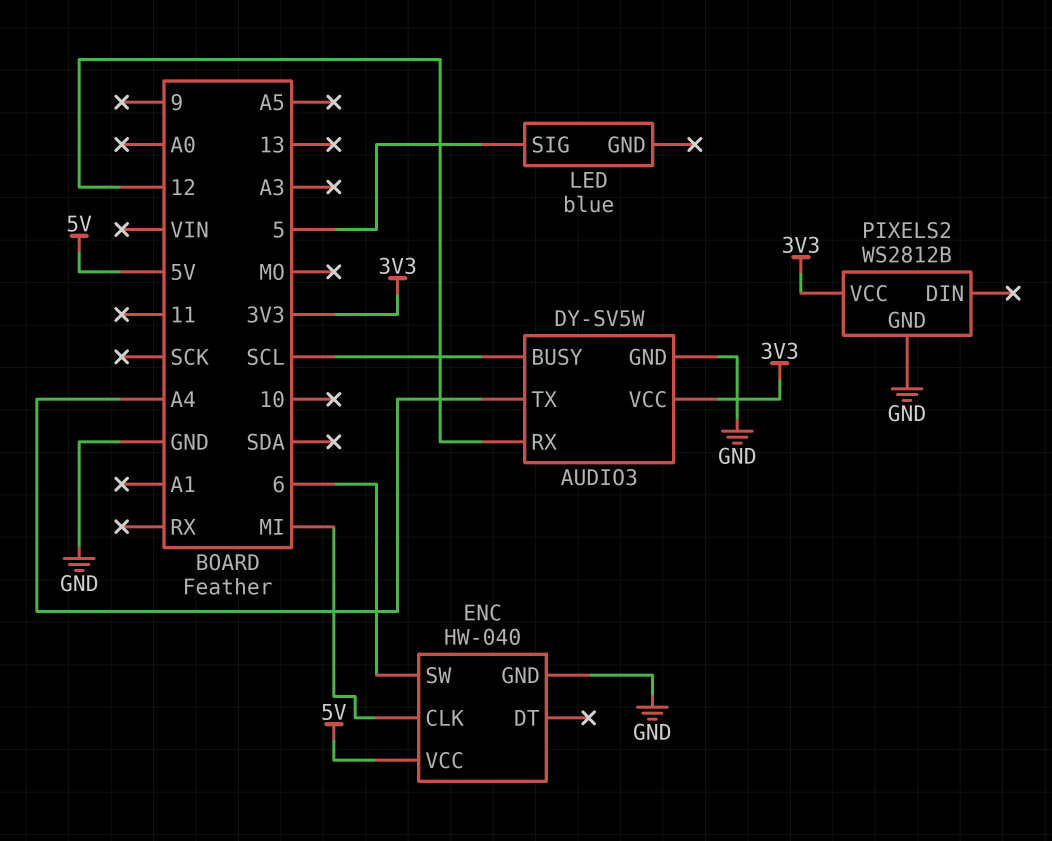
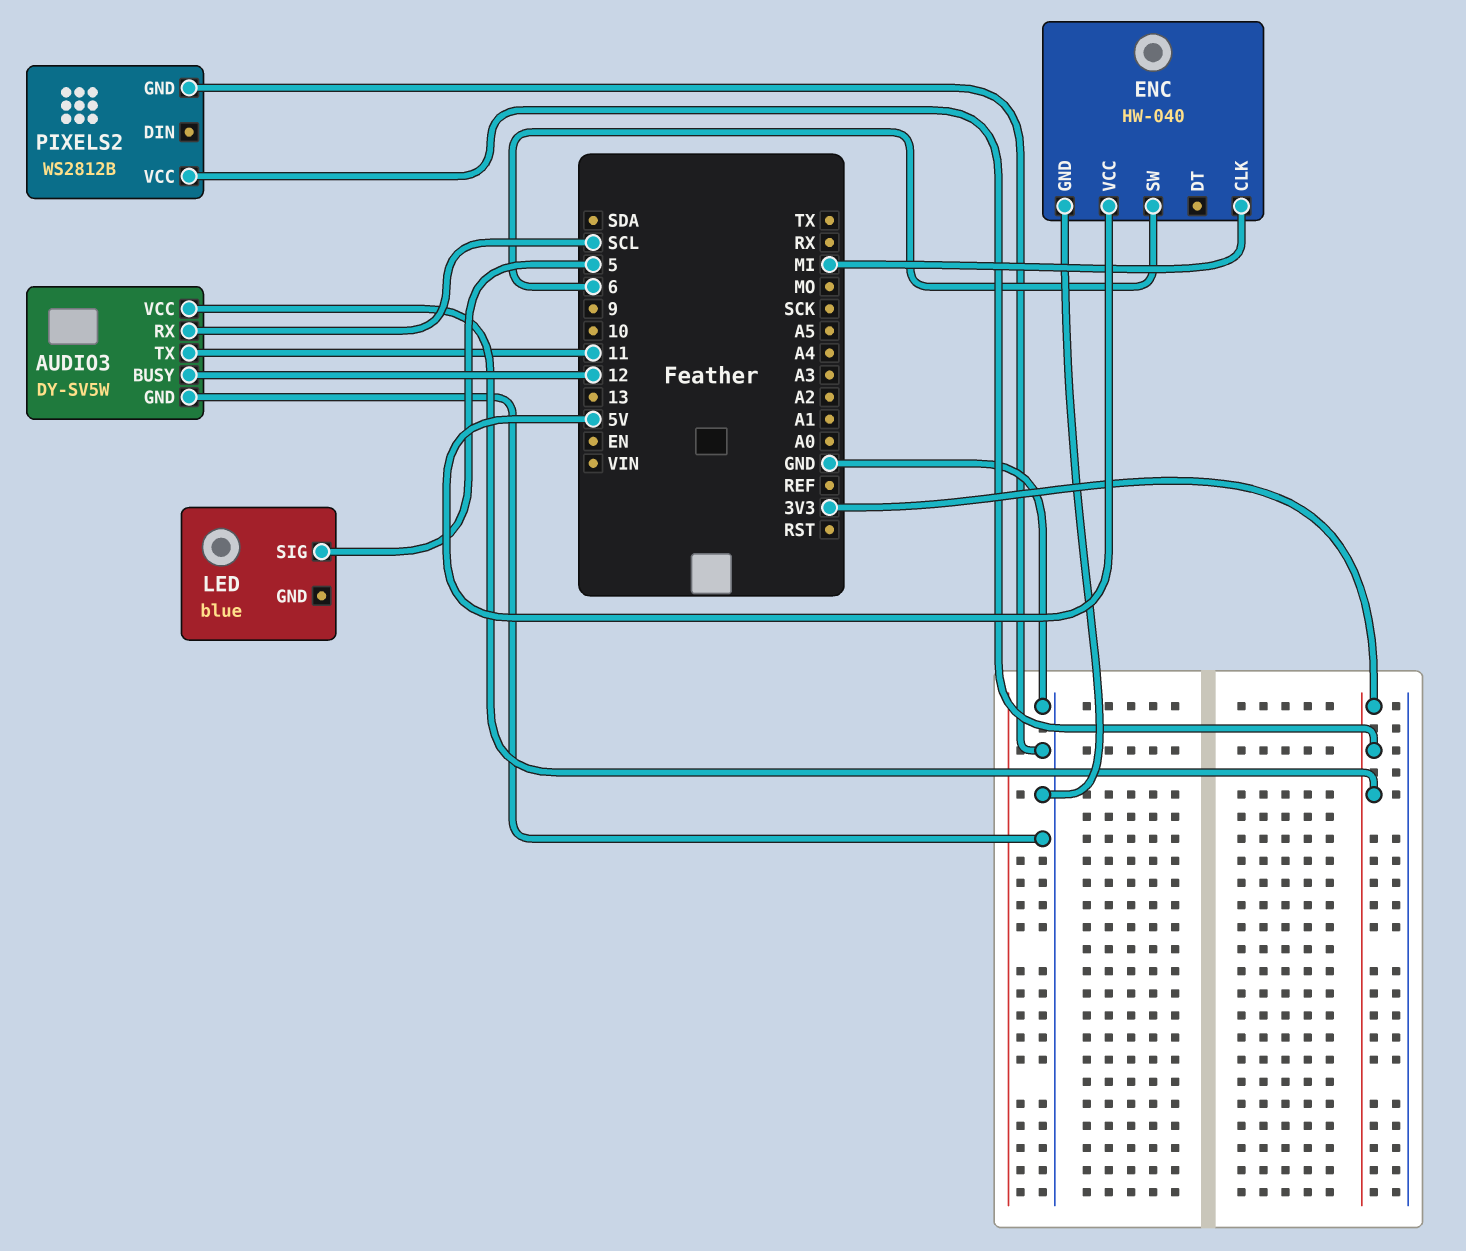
AUDIO3 pin BUSY: SCL -> 12
AUDIO3 pin RX: 12 -> SCL
AUDIO3 pin TX: A4 -> 11

